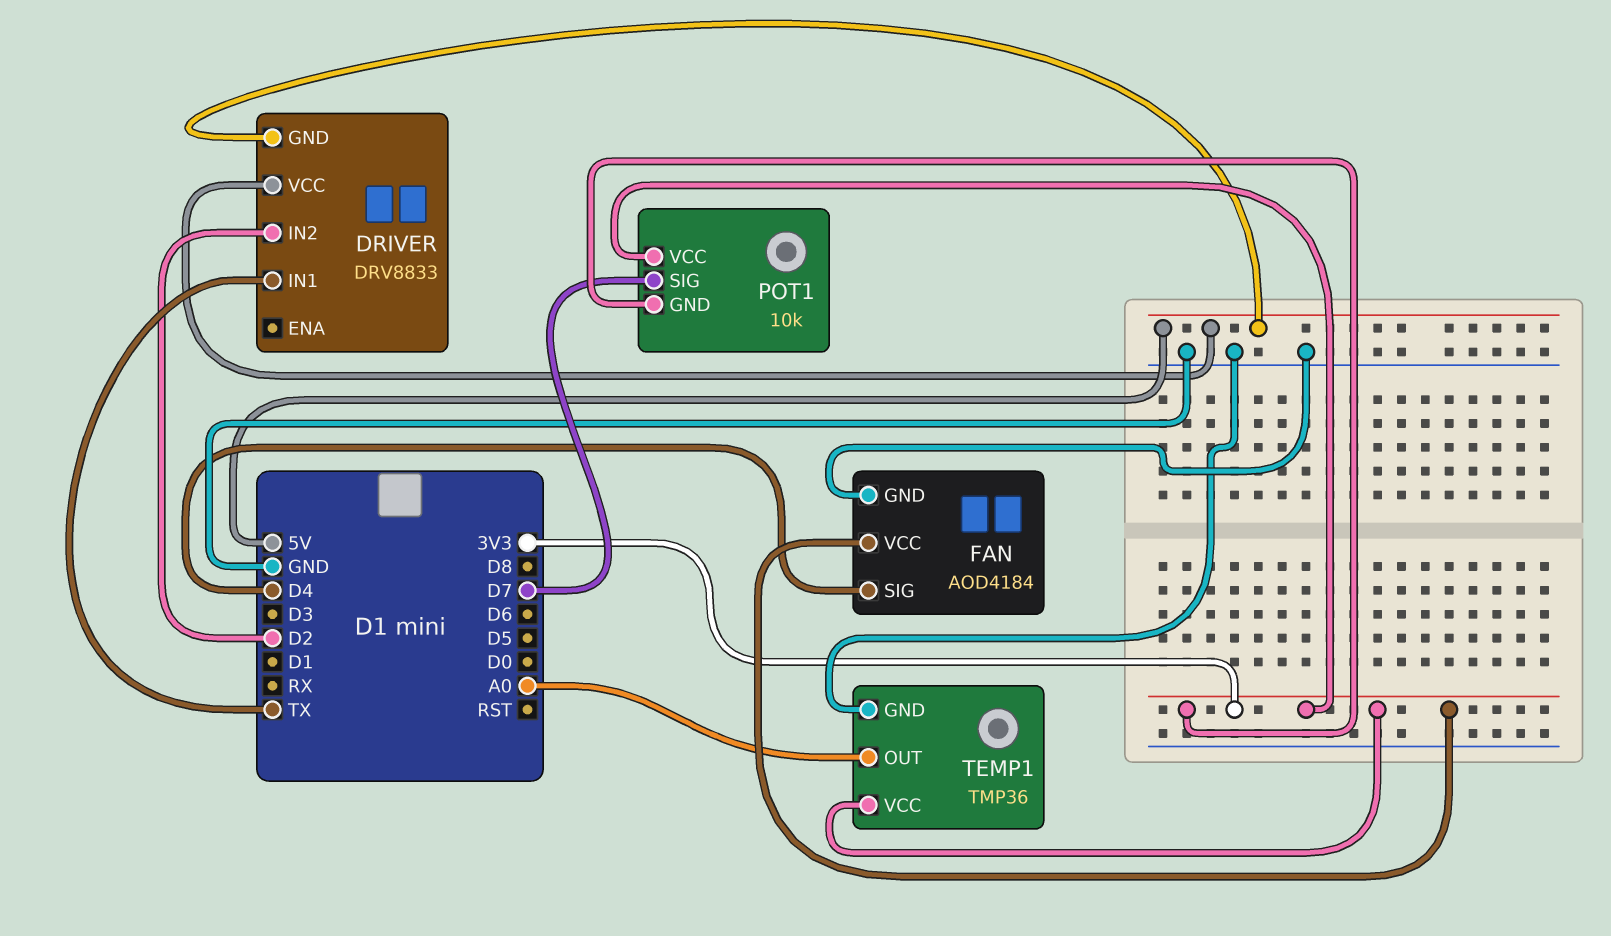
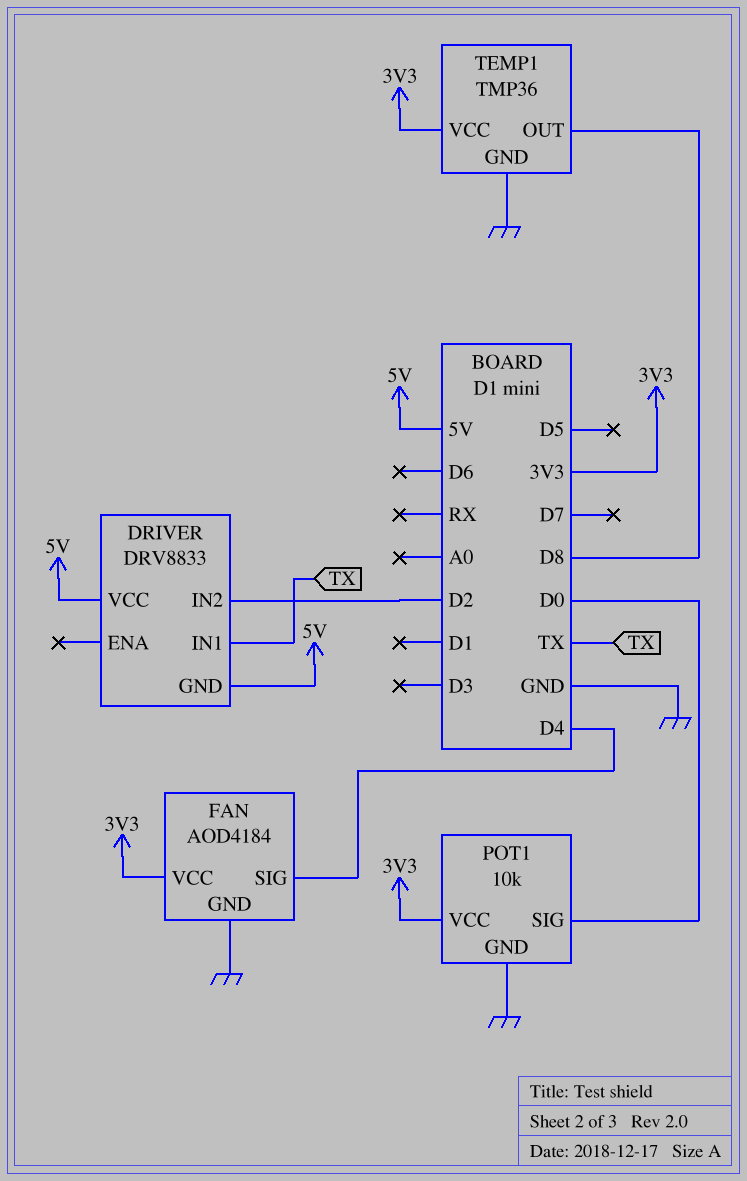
POT1 pin GND: 3V3 -> GND
POT1 pin SIG: D7 -> D0
TEMP1 pin OUT: A0 -> D8

